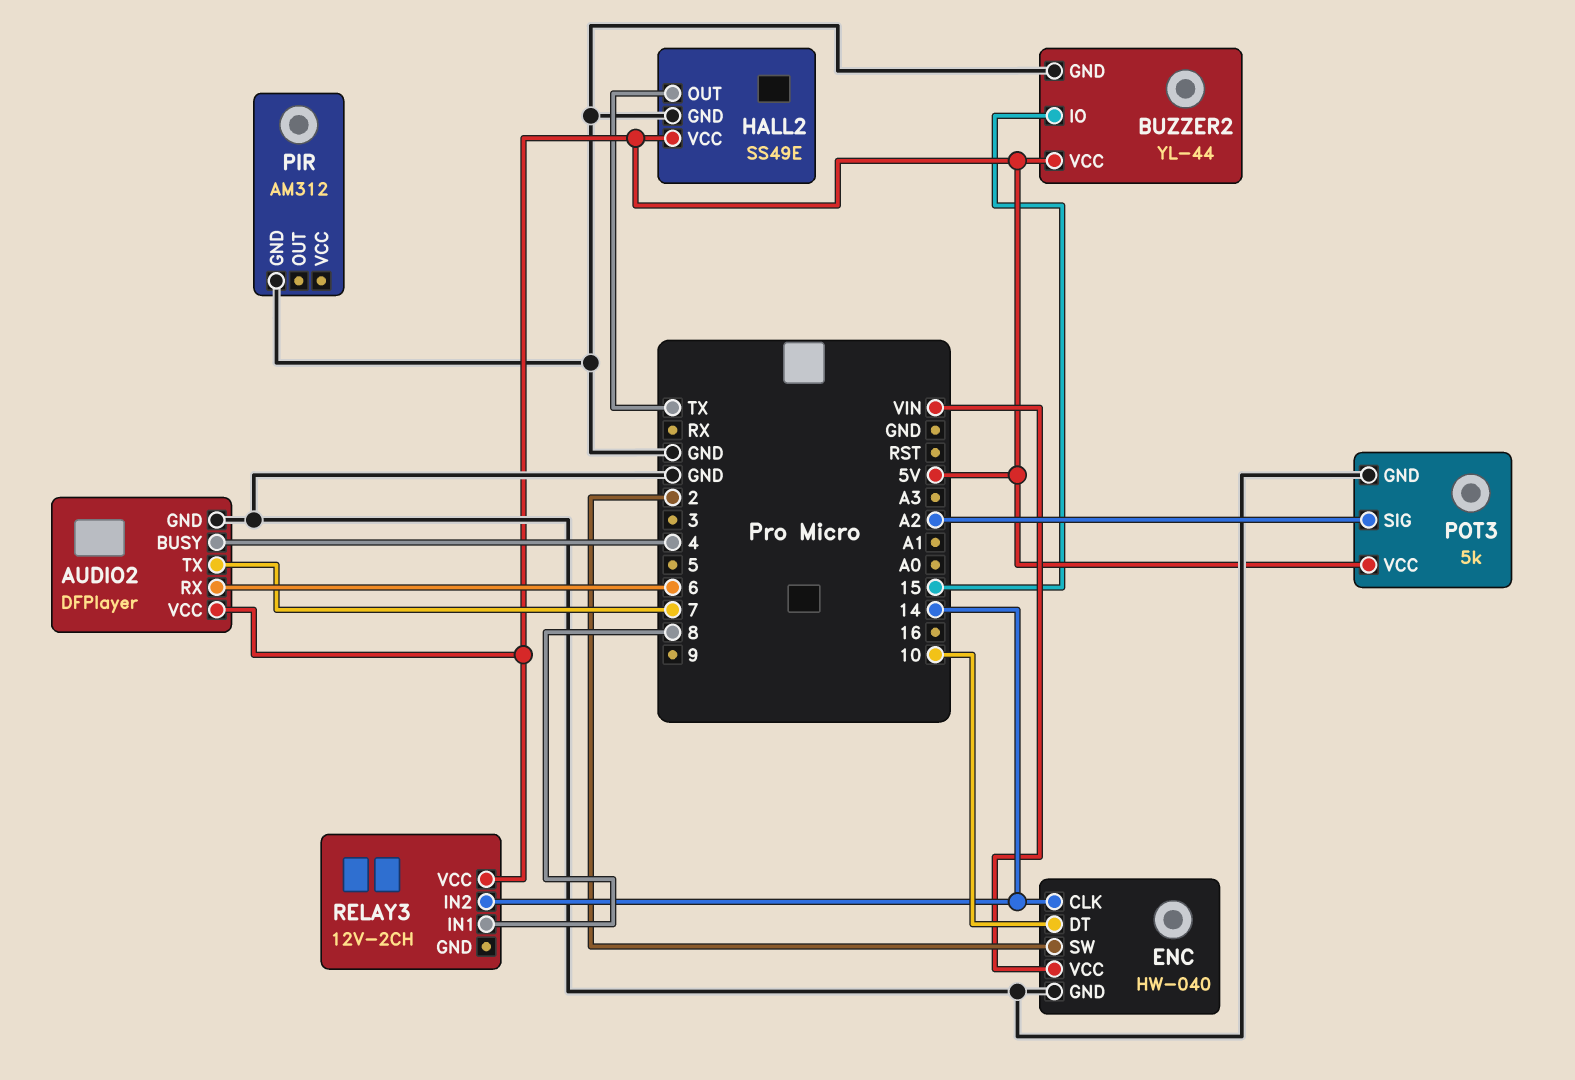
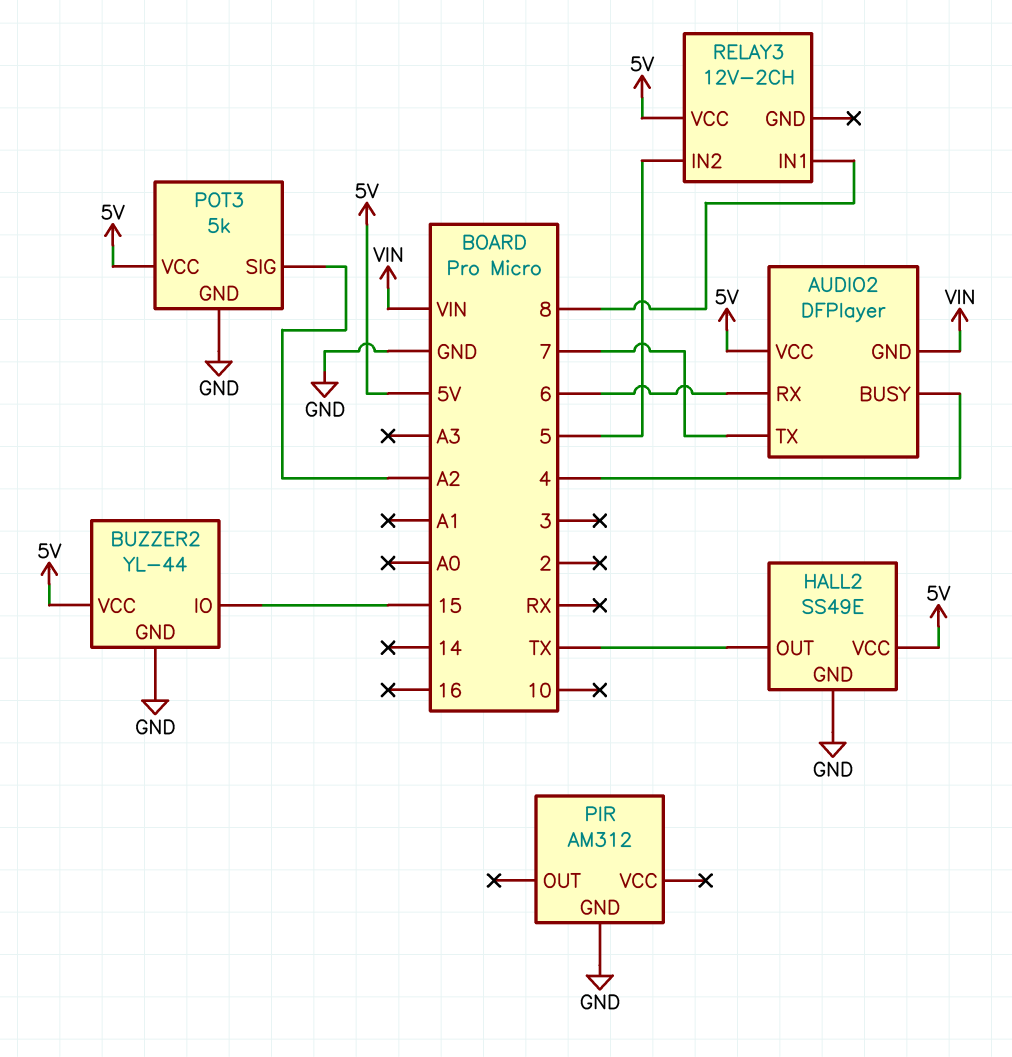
AUDIO2 pin GND: GND -> VIN
ENC: HW-040 -> none
ENC pin CLK: 14 -> none
ENC pin DT: 10 -> none
ENC pin GND: GND -> none
ENC pin SW: 2 -> none
ENC pin VCC: VIN -> none
RELAY3 pin IN2: 14 -> 5

